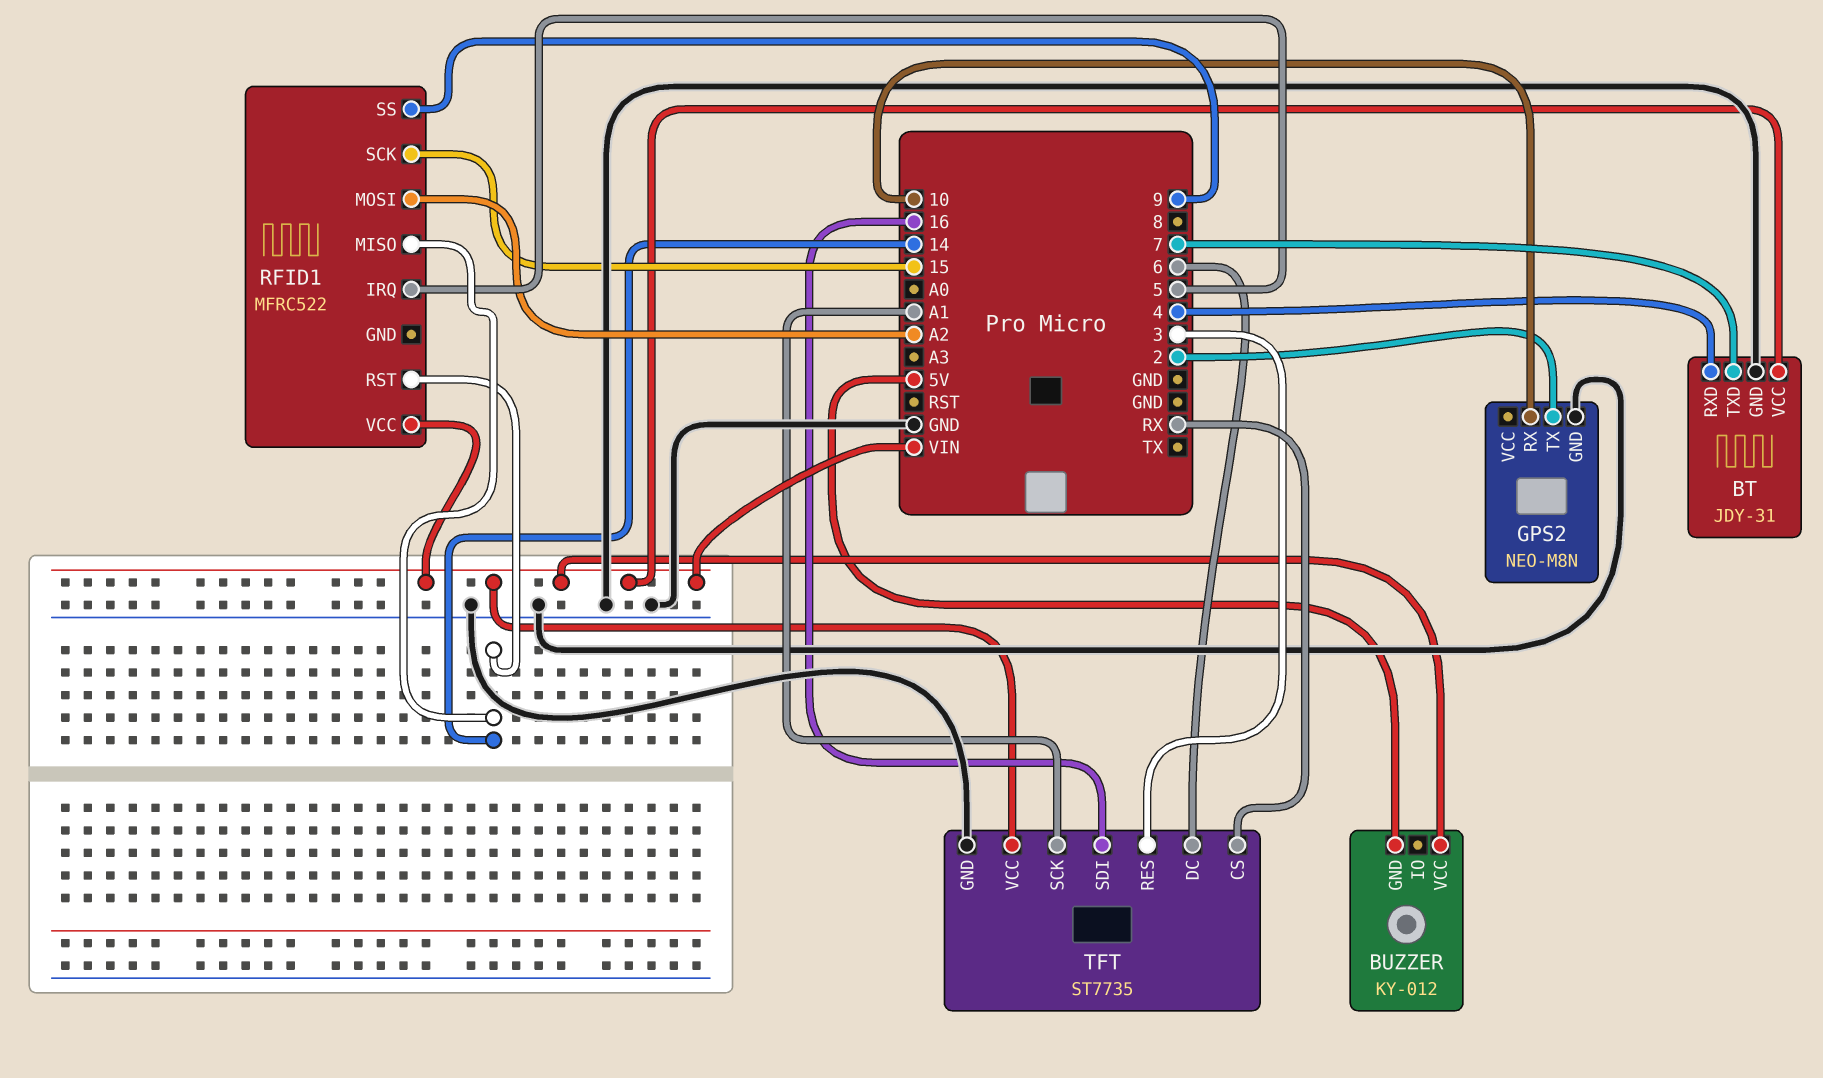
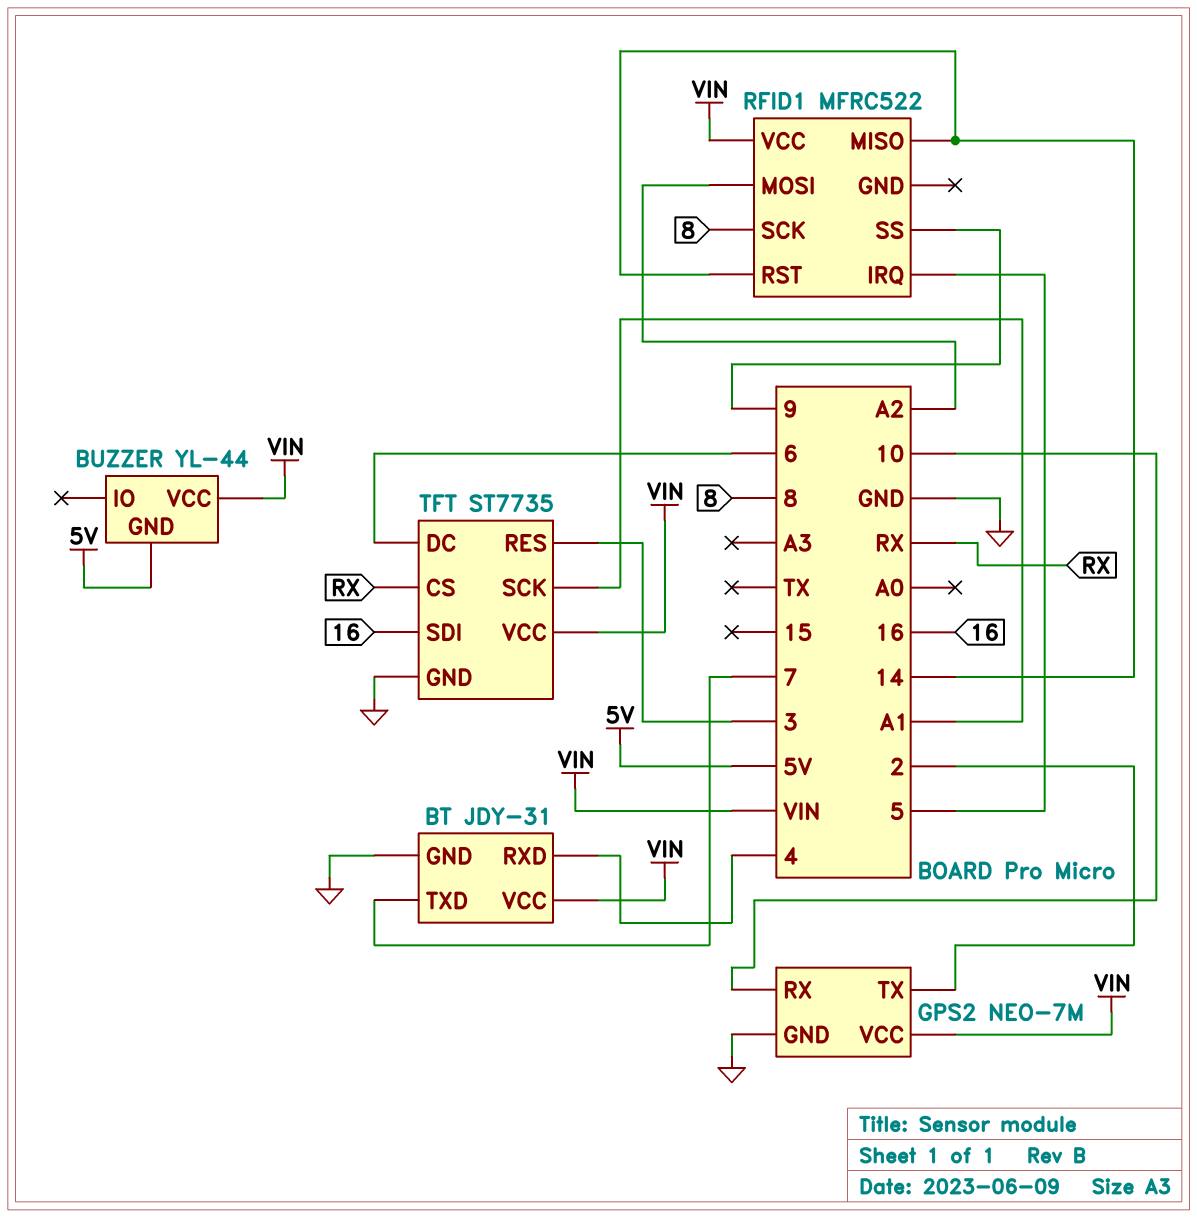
BUZZER: KY-012 -> YL-44
GPS2: NEO-M8N -> NEO-7M
GPS2 pin VCC: none -> VIN
RFID1 pin SCK: 15 -> 8

